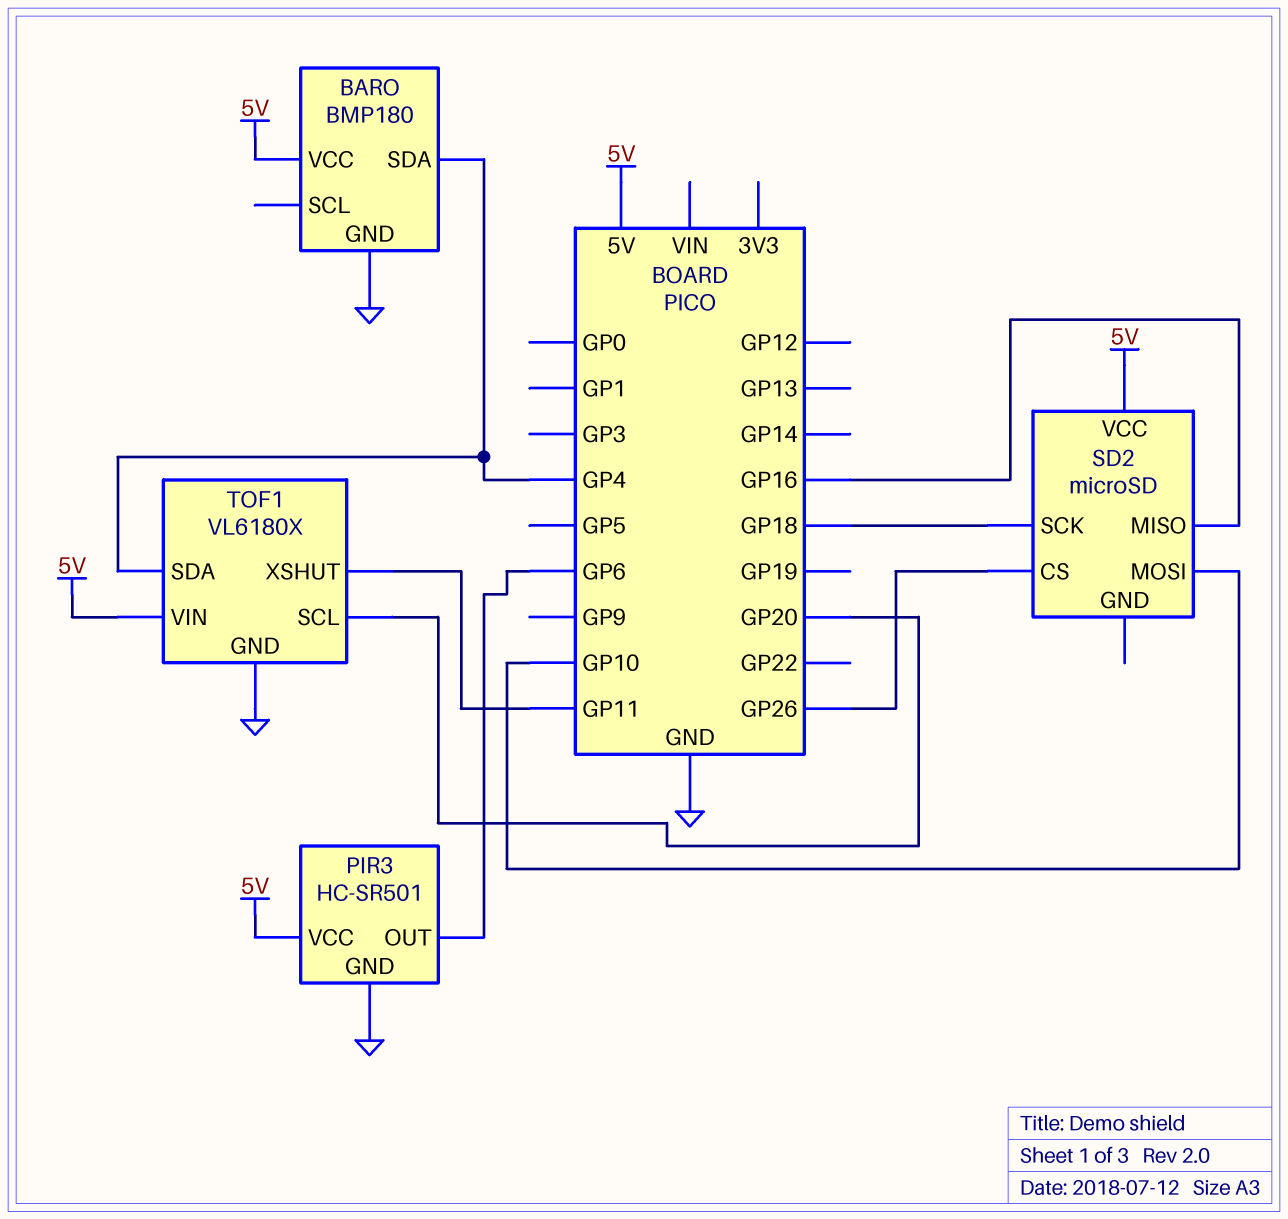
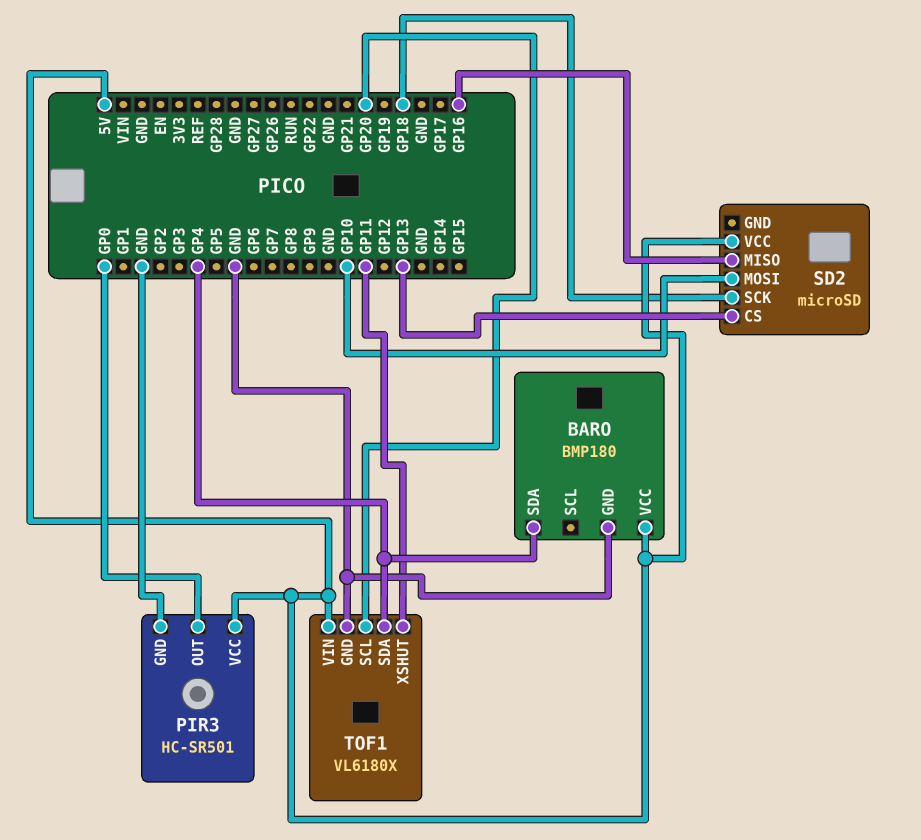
PIR3 pin OUT: GP6 -> GP0
SD2 pin CS: GP26 -> GP13

